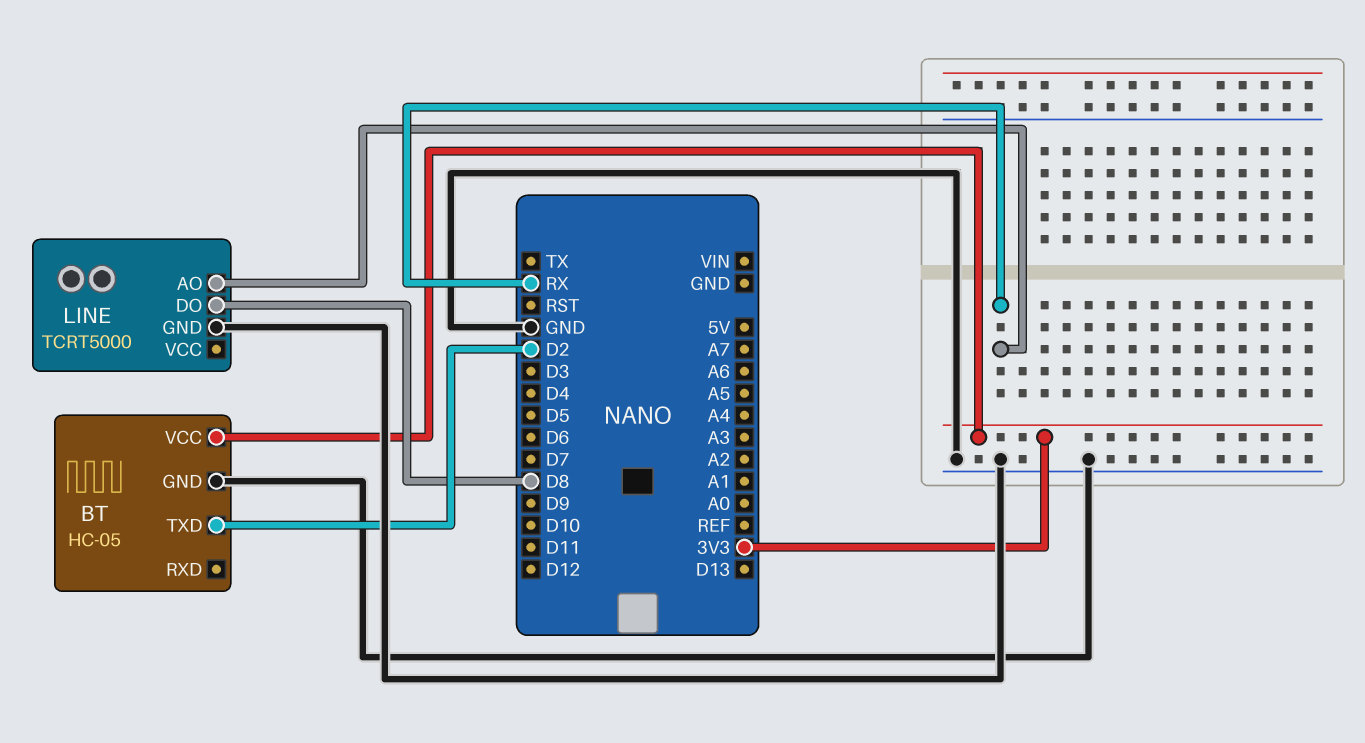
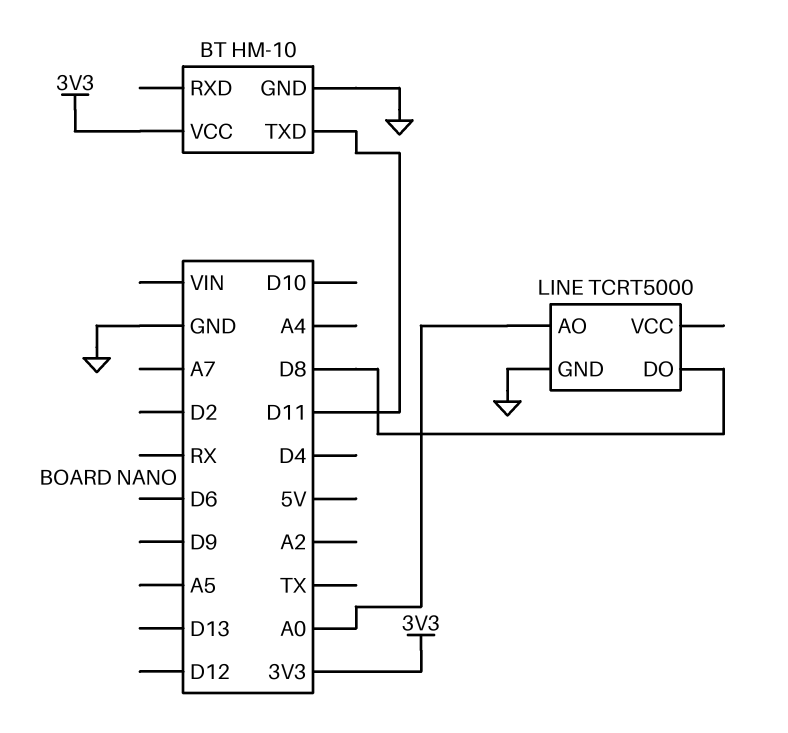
BT: HC-05 -> HM-10
BT pin TXD: D2 -> D11
LINE pin AO: RX -> A0

